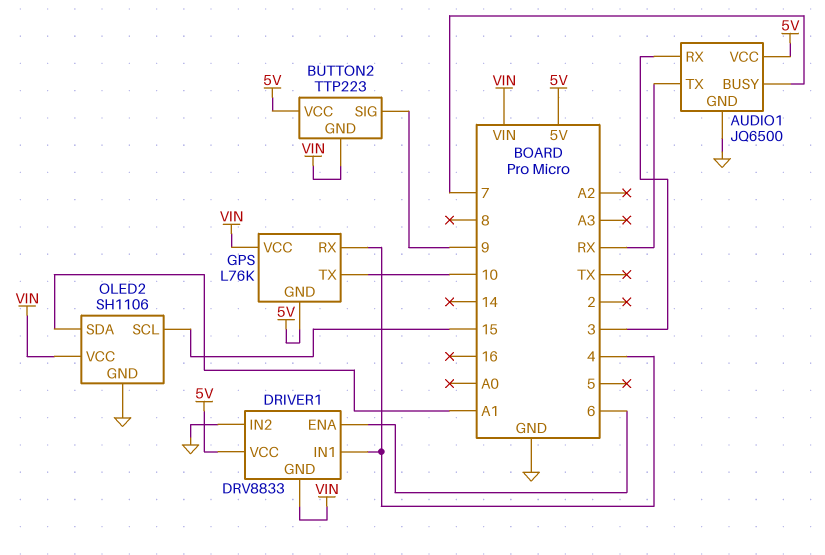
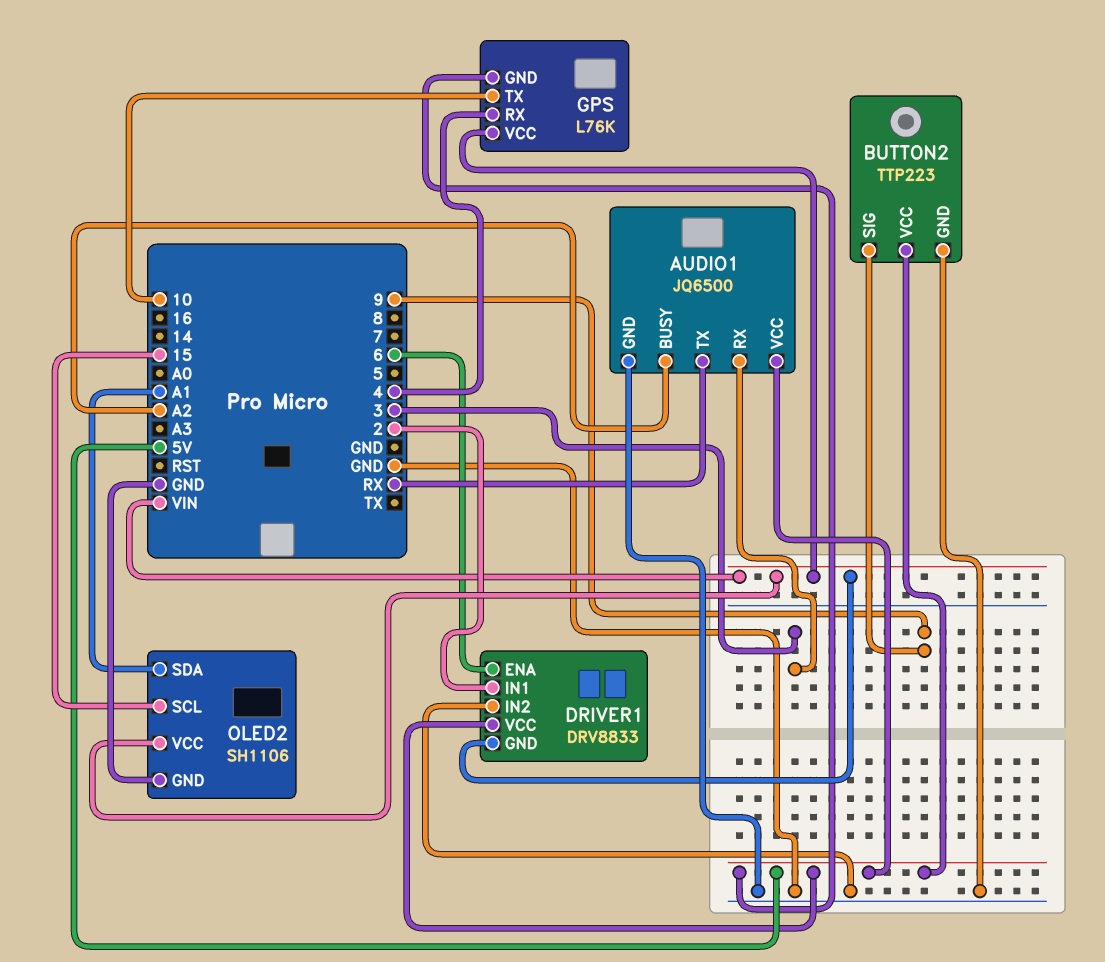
AUDIO1 pin BUSY: 7 -> A2
BUTTON2 pin GND: VIN -> GND
DRIVER1 pin IN1: 4 -> 2

